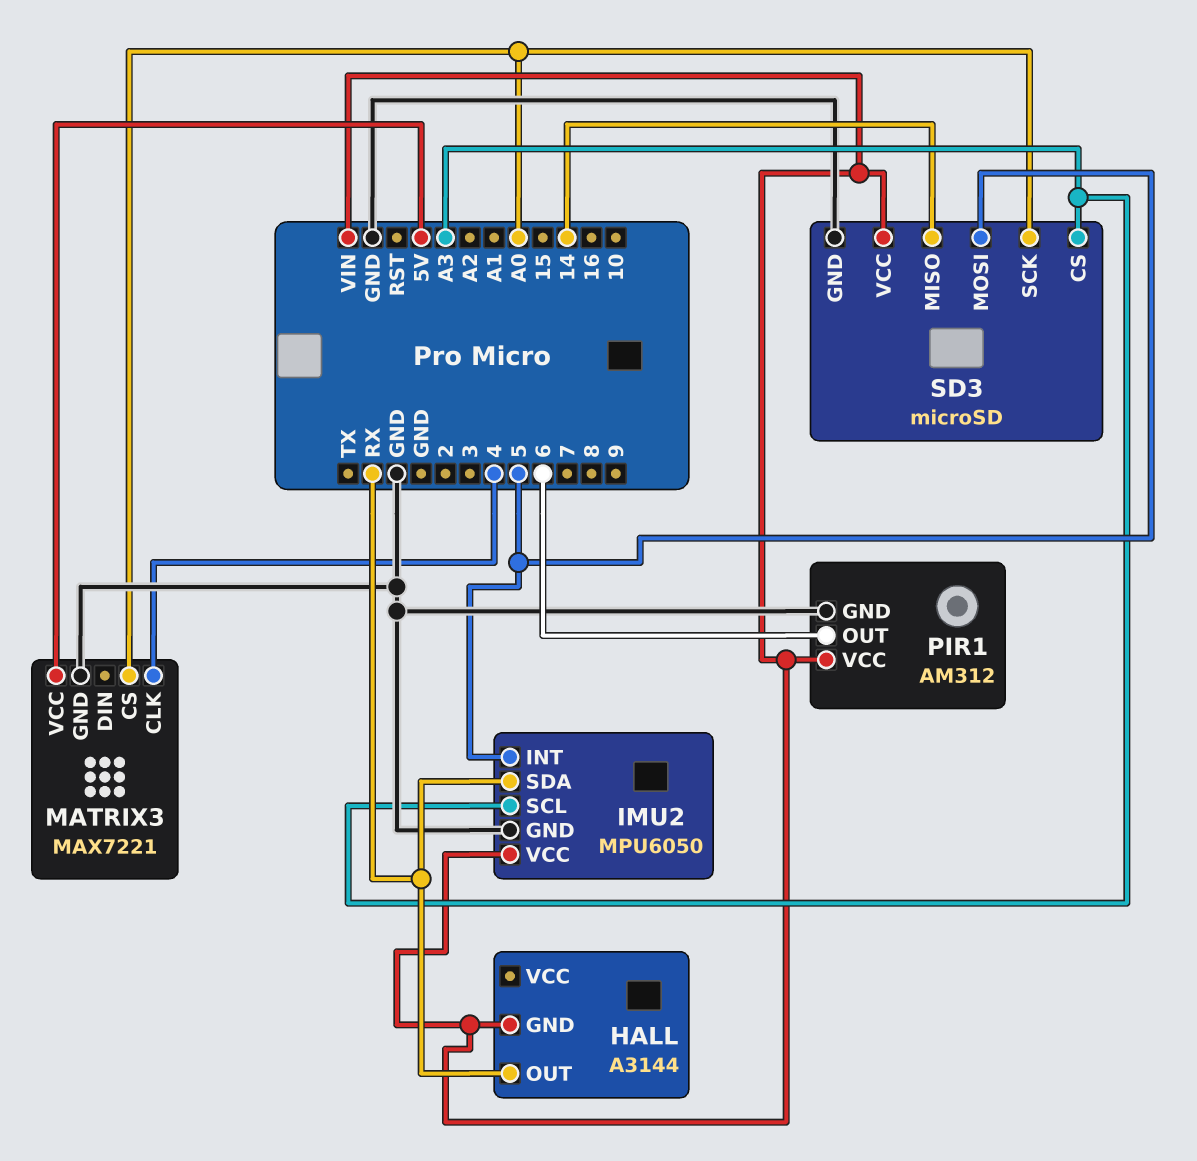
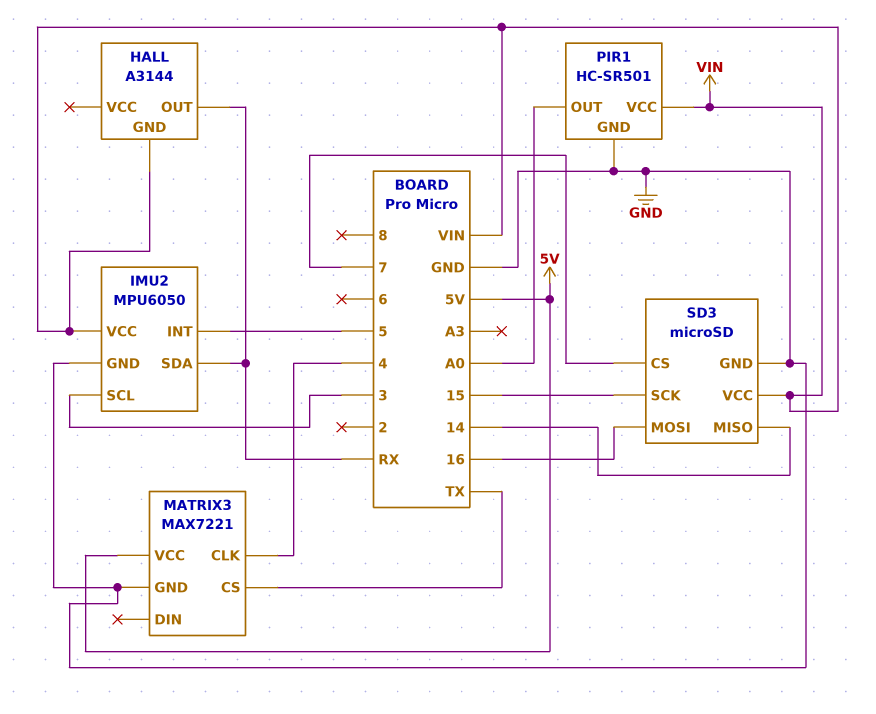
IMU2 pin SCL: A3 -> 3
MATRIX3 pin CS: A0 -> TX
PIR1: AM312 -> HC-SR501
PIR1 pin OUT: 6 -> A0
SD3 pin CS: A3 -> 7
SD3 pin MOSI: 5 -> 16
SD3 pin SCK: A0 -> 15

